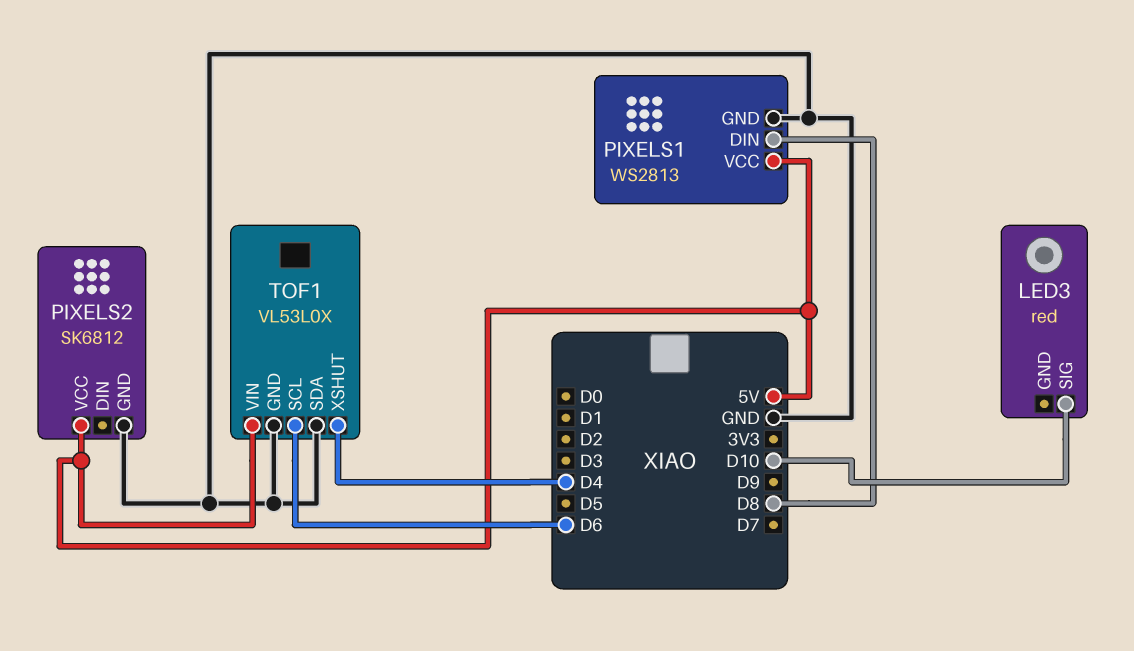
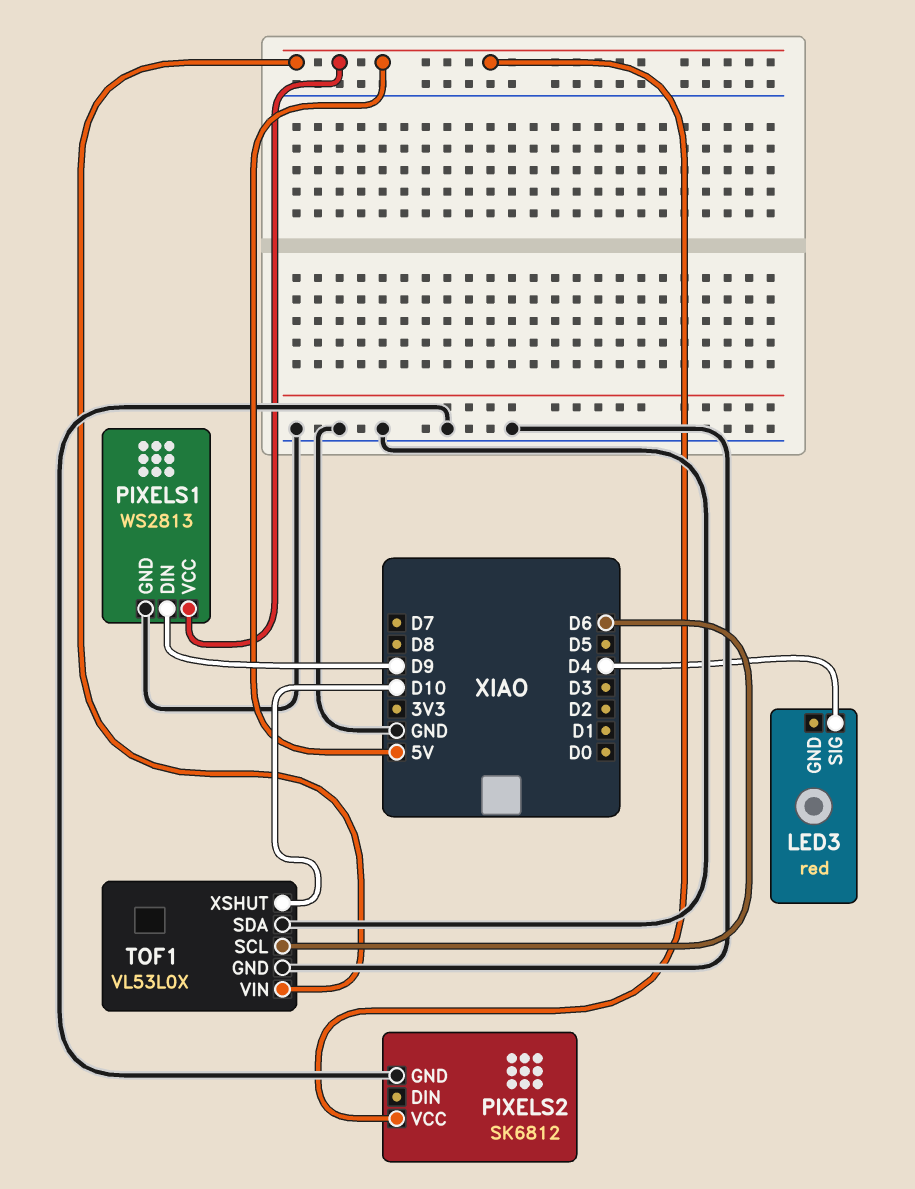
LED3 pin SIG: D10 -> D4
PIXELS1 pin DIN: D8 -> D9
TOF1 pin XSHUT: D4 -> D10

